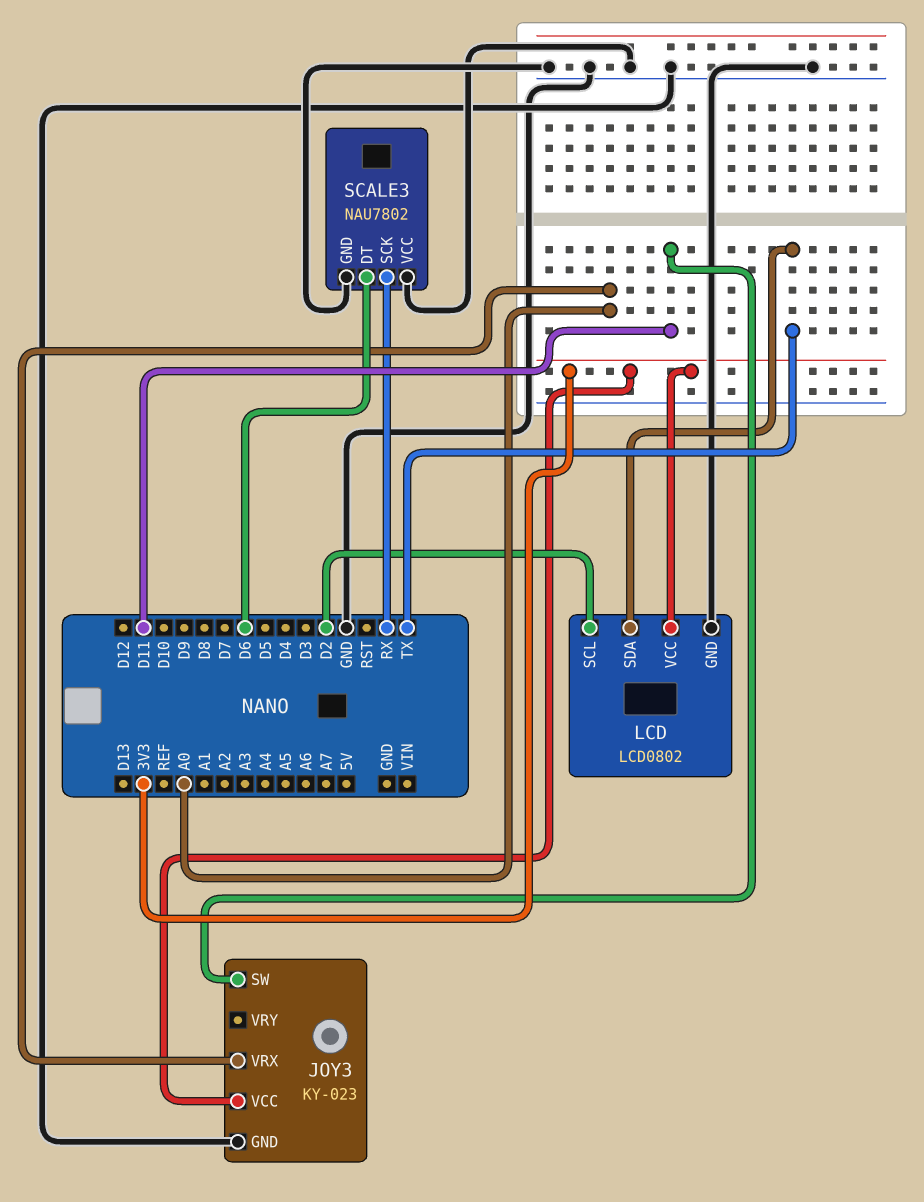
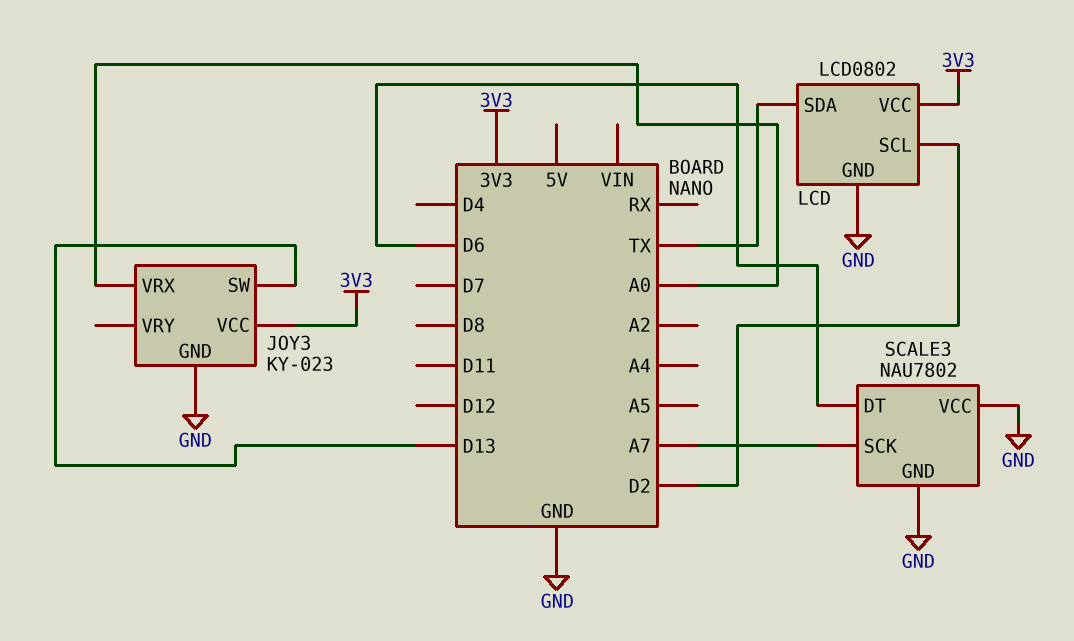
JOY3 pin SW: D11 -> D13
SCALE3 pin SCK: RX -> A7

